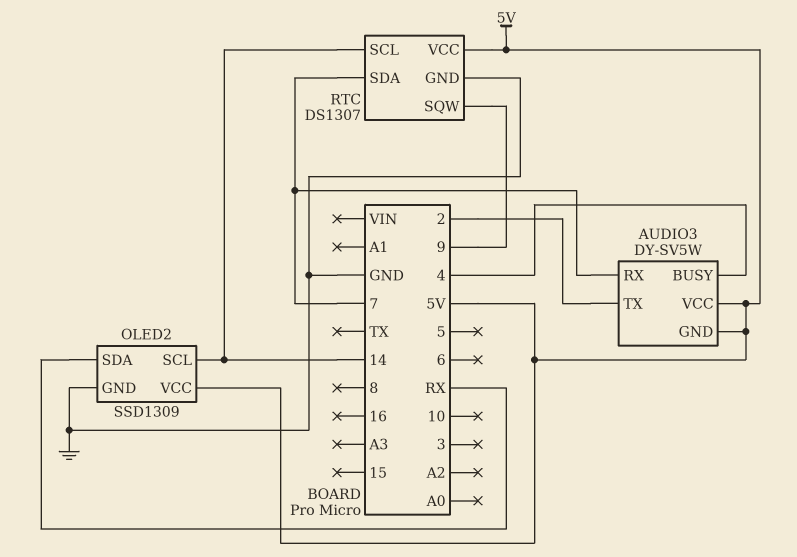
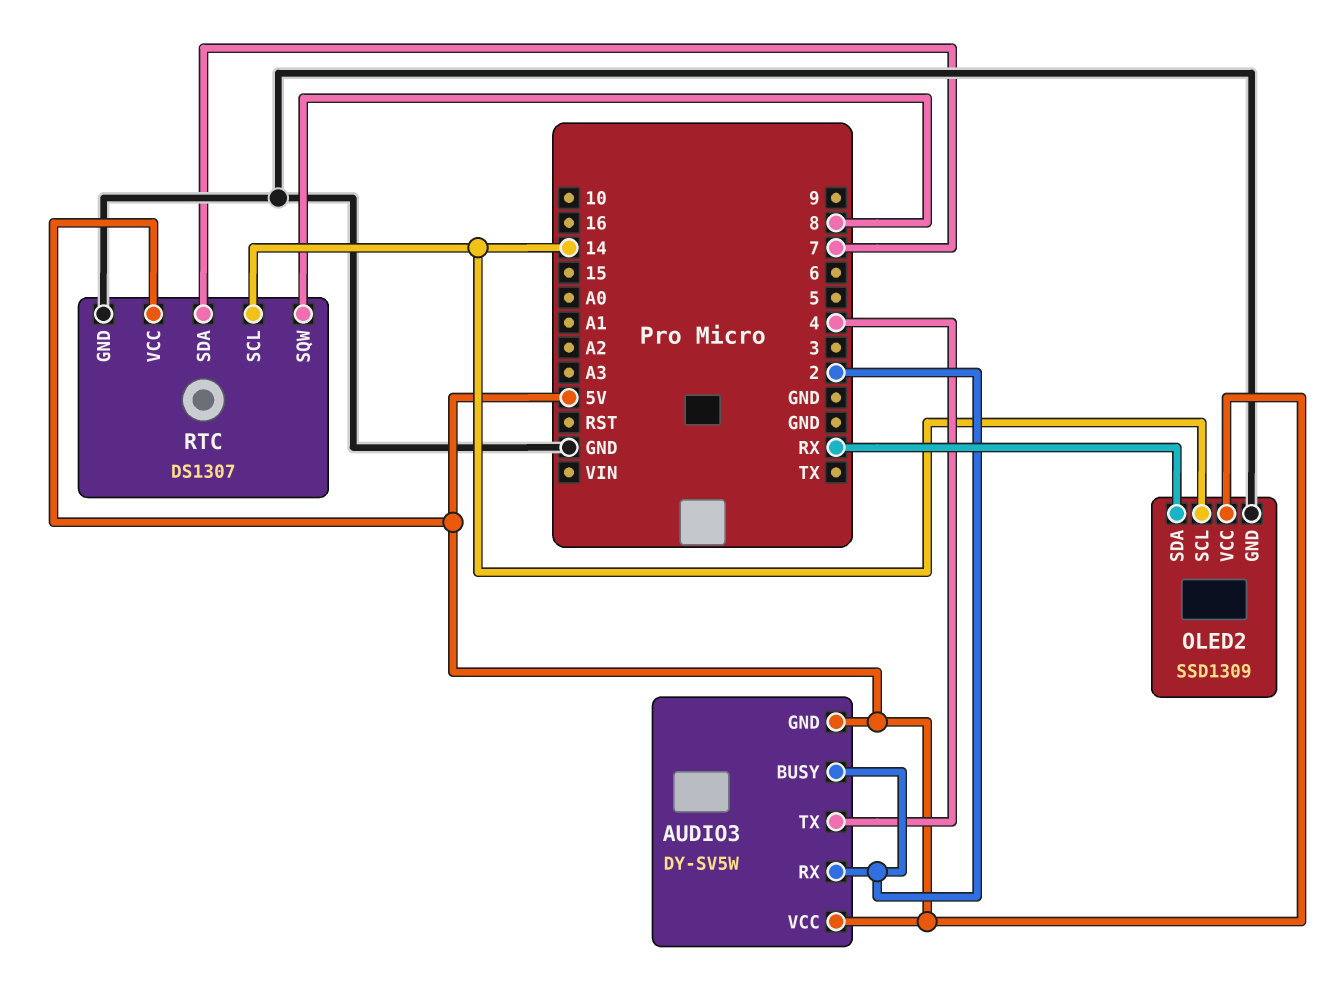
AUDIO3 pin BUSY: 4 -> 2
AUDIO3 pin RX: 7 -> 2
AUDIO3 pin TX: 2 -> 4
RTC pin SQW: 9 -> 8

